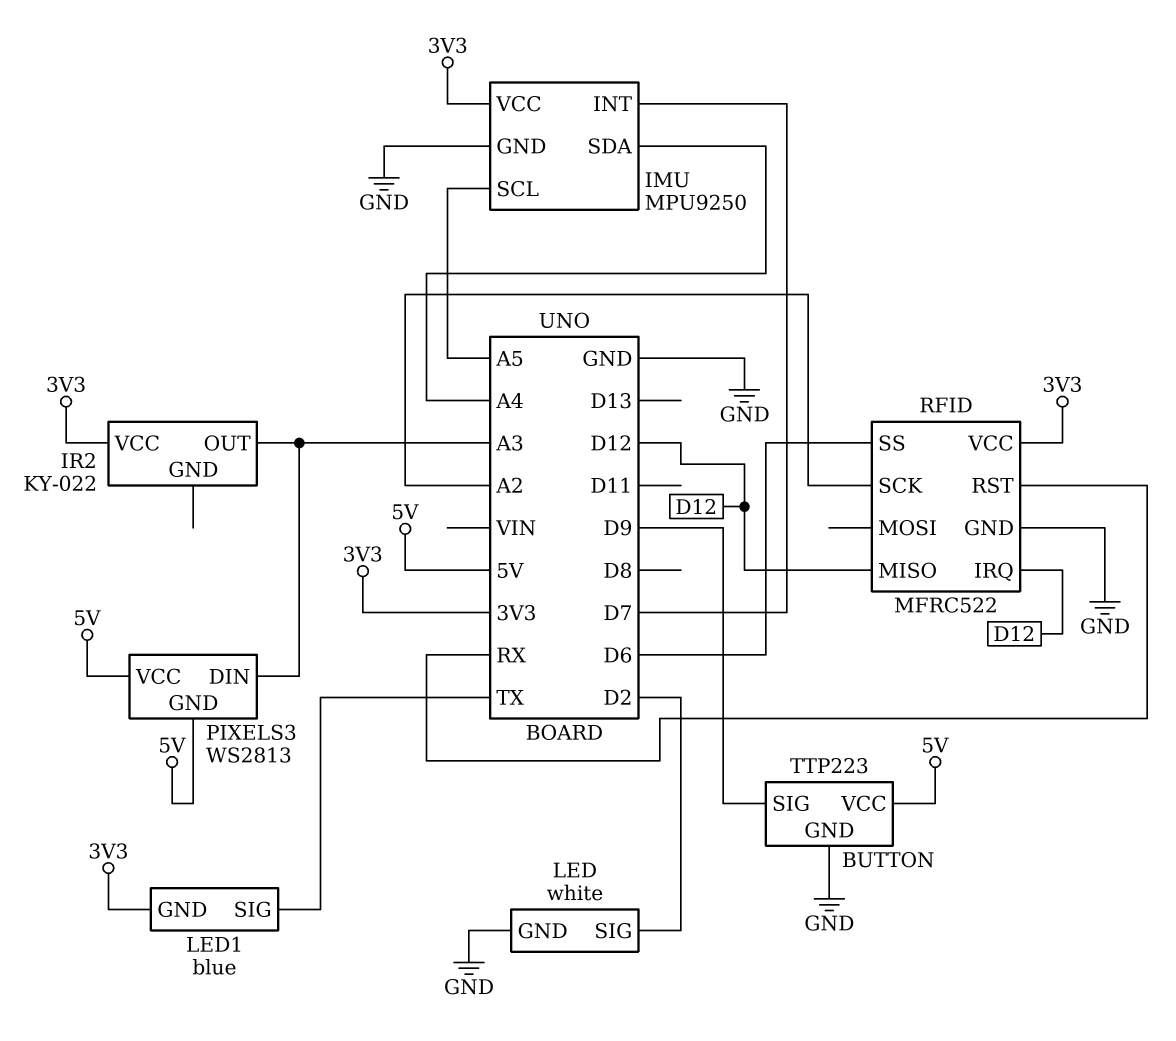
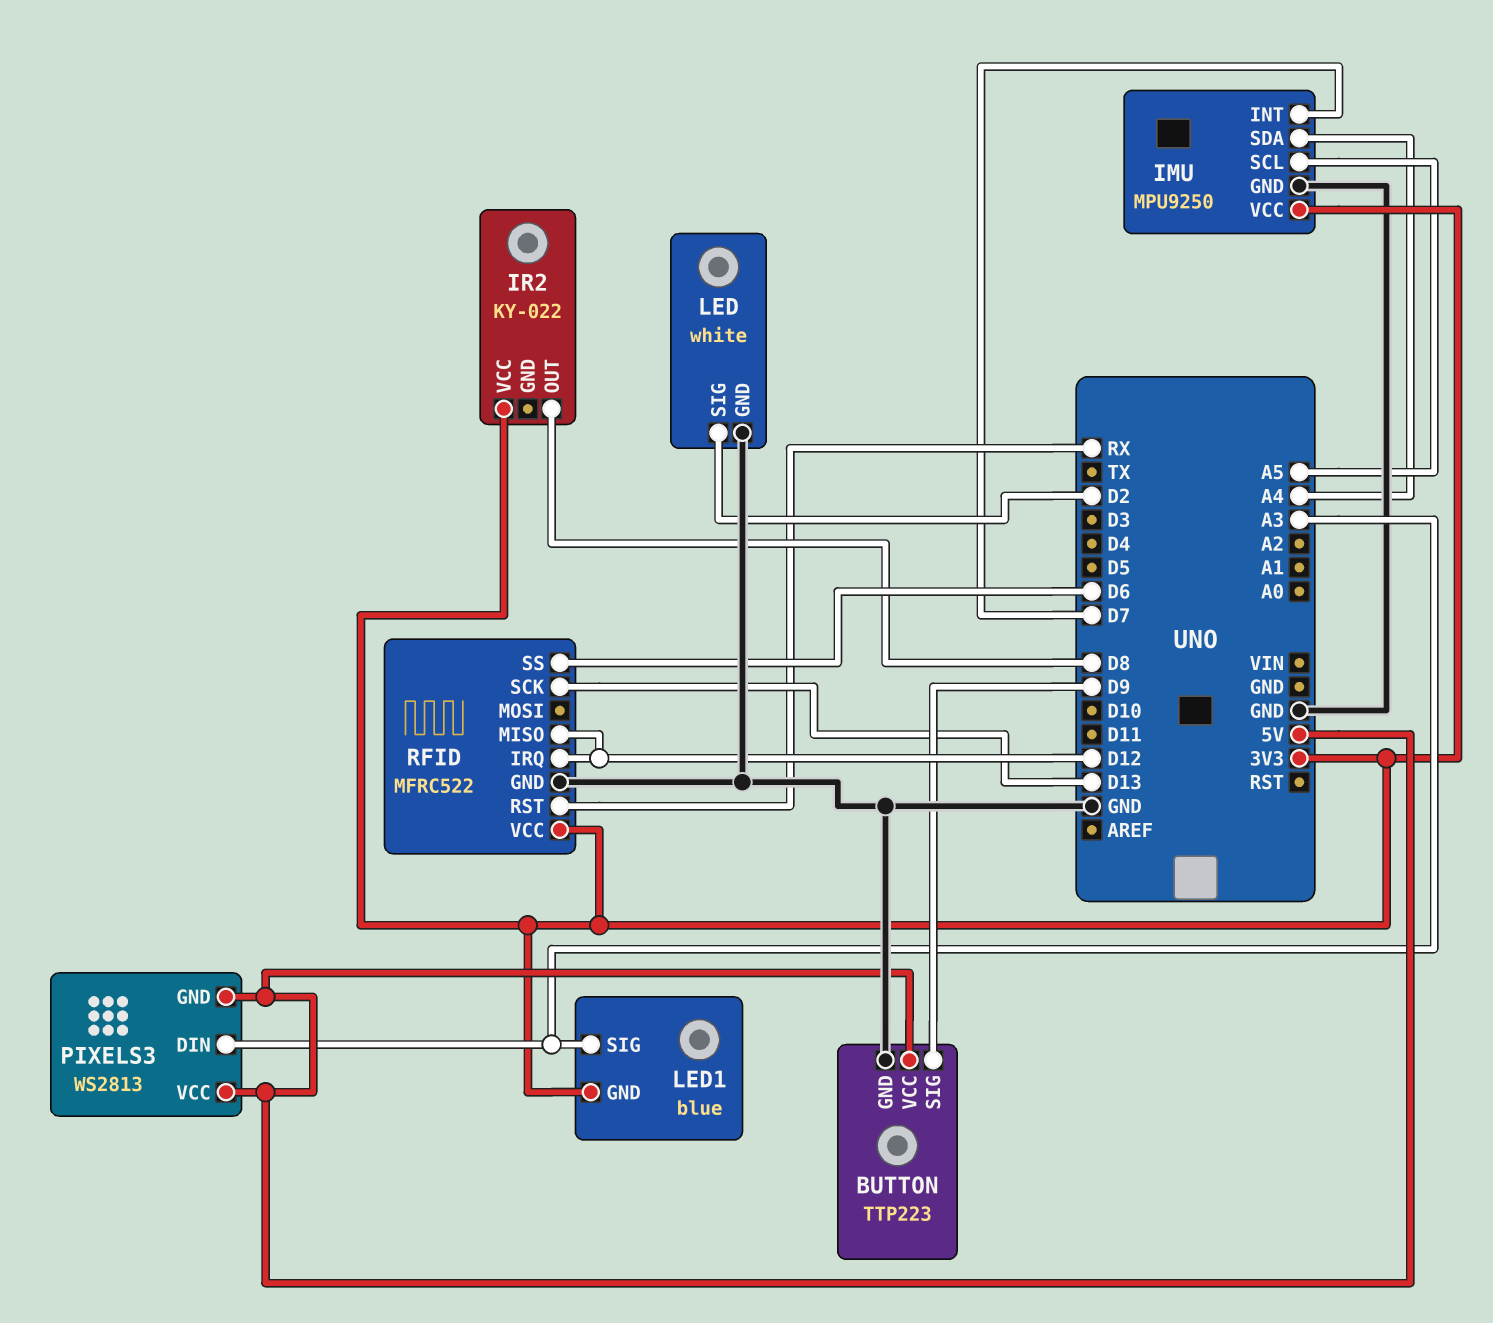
IR2 pin OUT: A3 -> D8
LED1 pin SIG: TX -> A3
RFID pin SCK: A2 -> D13

